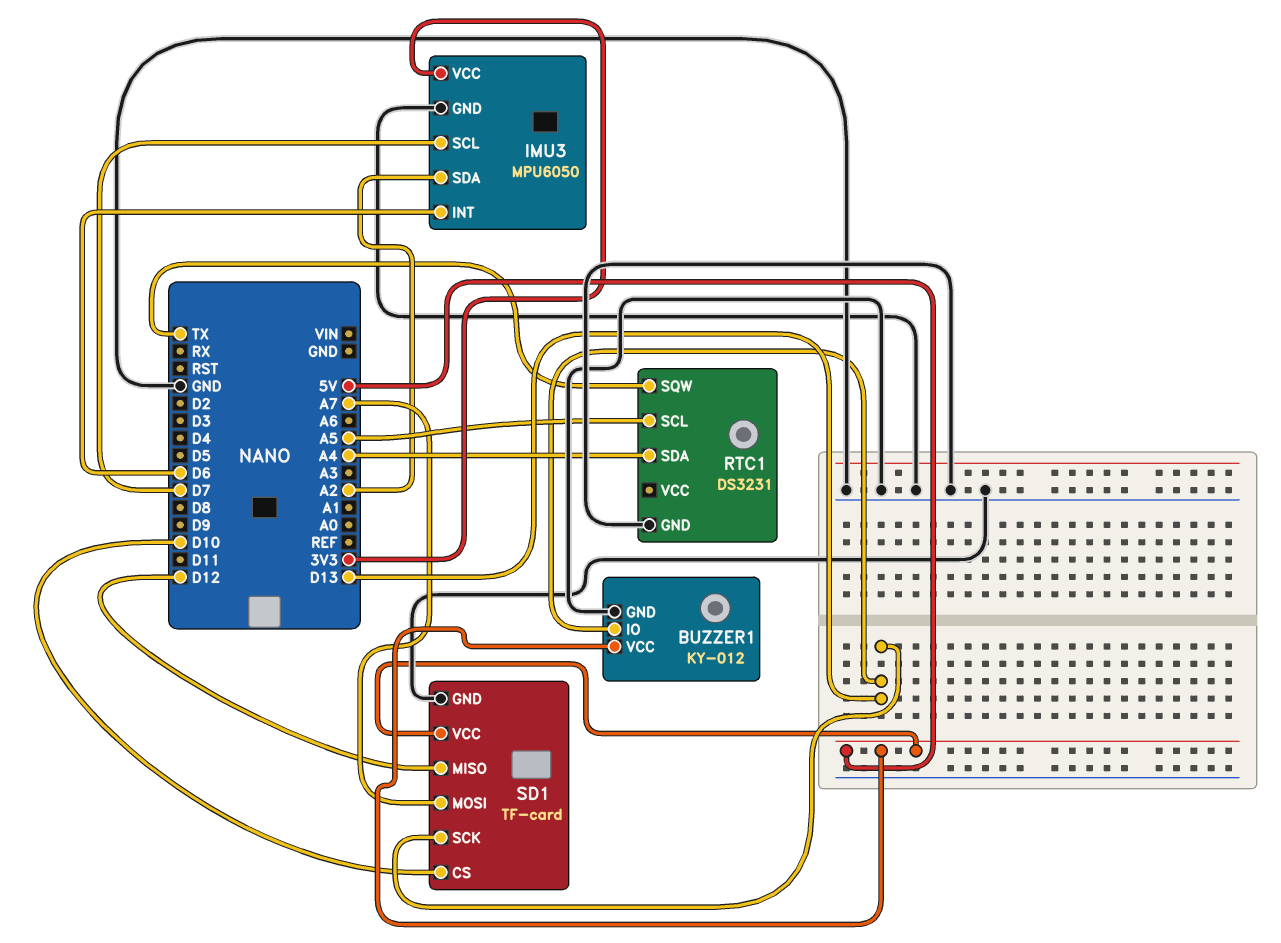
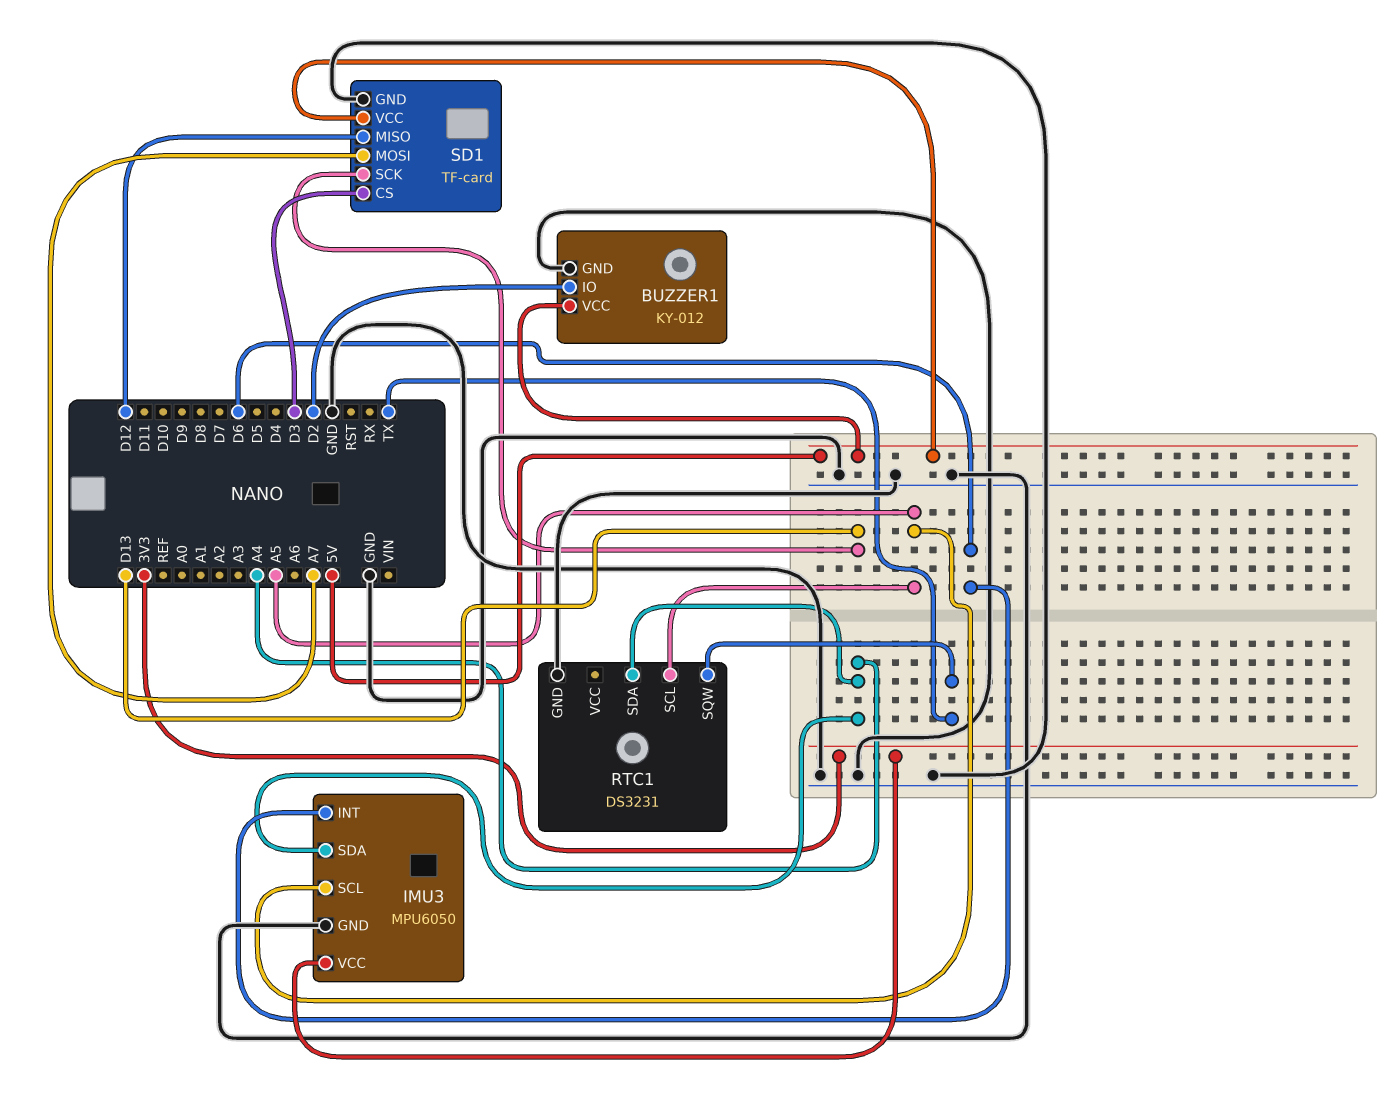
BUZZER1 pin IO: D13 -> D2
IMU3 pin SCL: D7 -> A5
IMU3 pin SDA: A2 -> A4
SD1 pin CS: D10 -> D3

